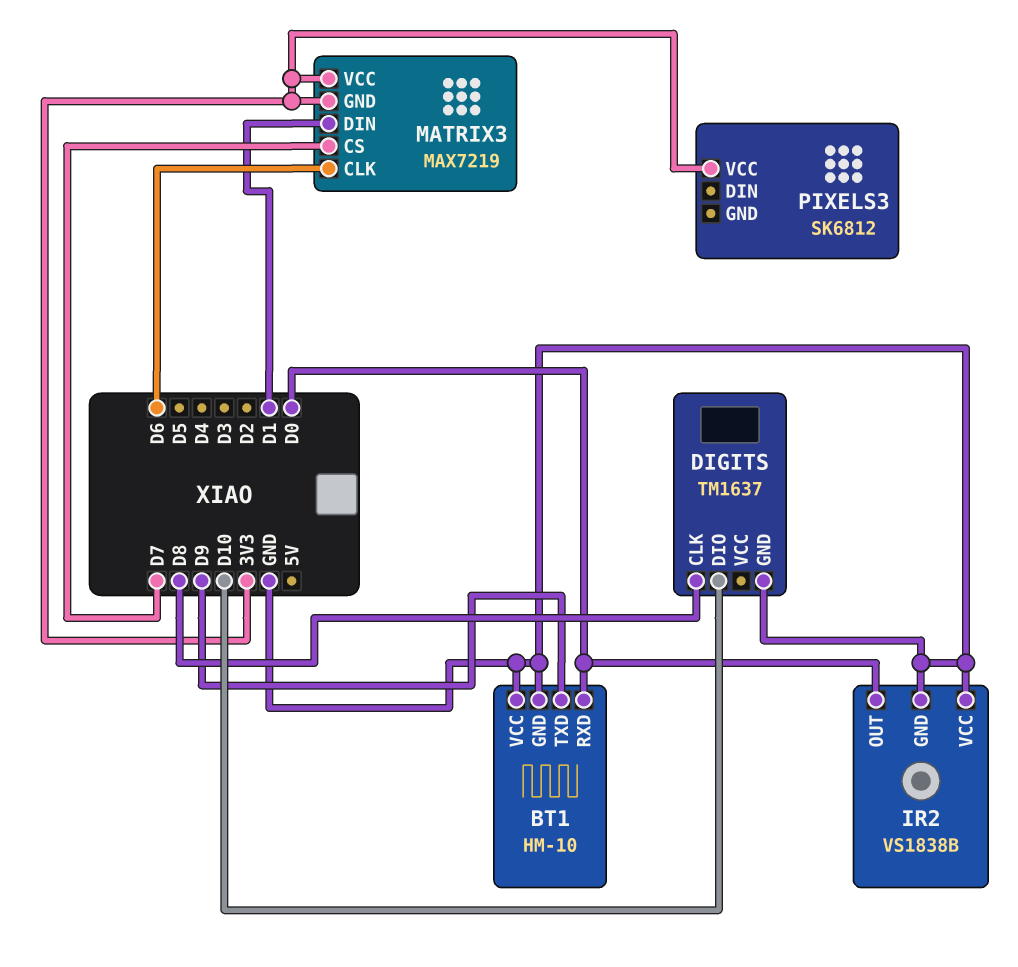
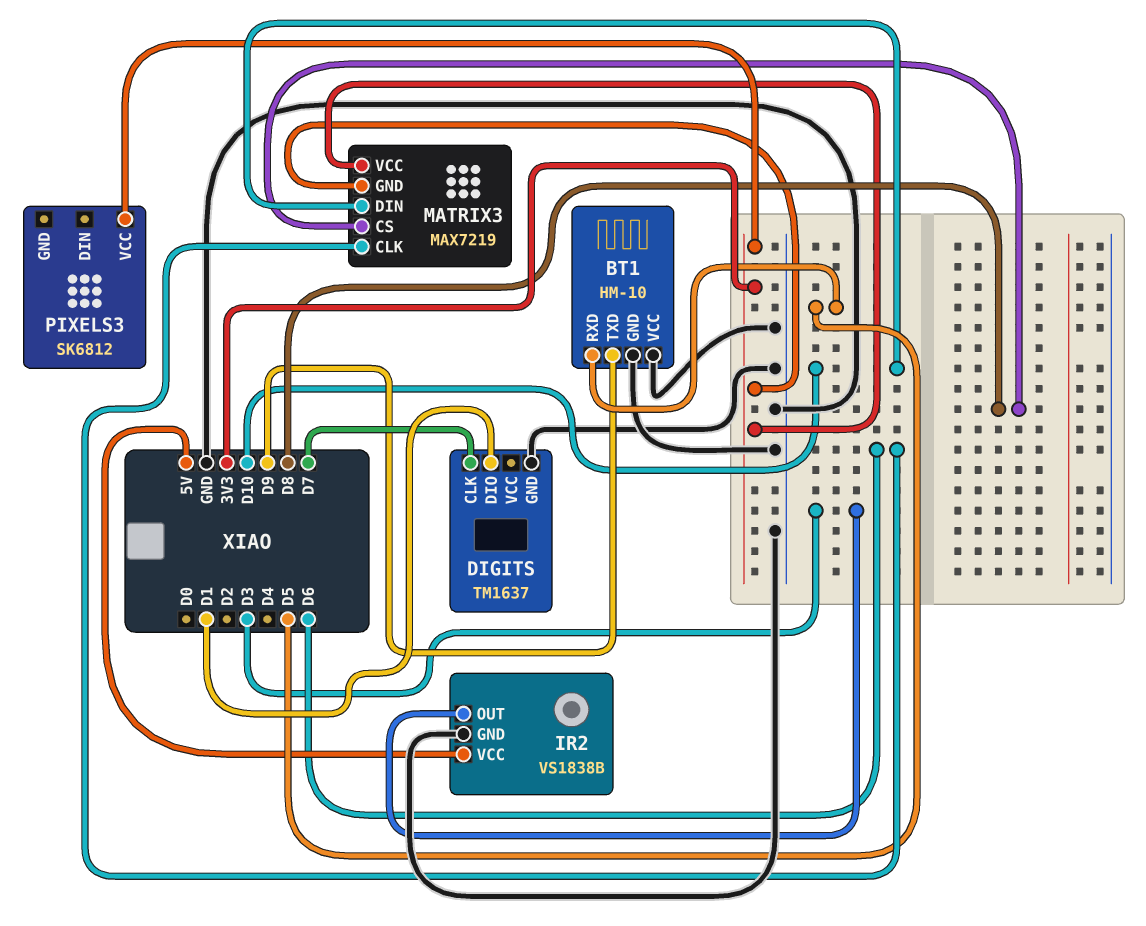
BT1 pin RXD: D0 -> D5
DIGITS pin CLK: D8 -> D7
DIGITS pin DIO: D10 -> D1
IR2 pin OUT: D0 -> D3
IR2 pin VCC: GND -> 5V
MATRIX3 pin CS: D7 -> D8
MATRIX3 pin DIN: D1 -> D10

